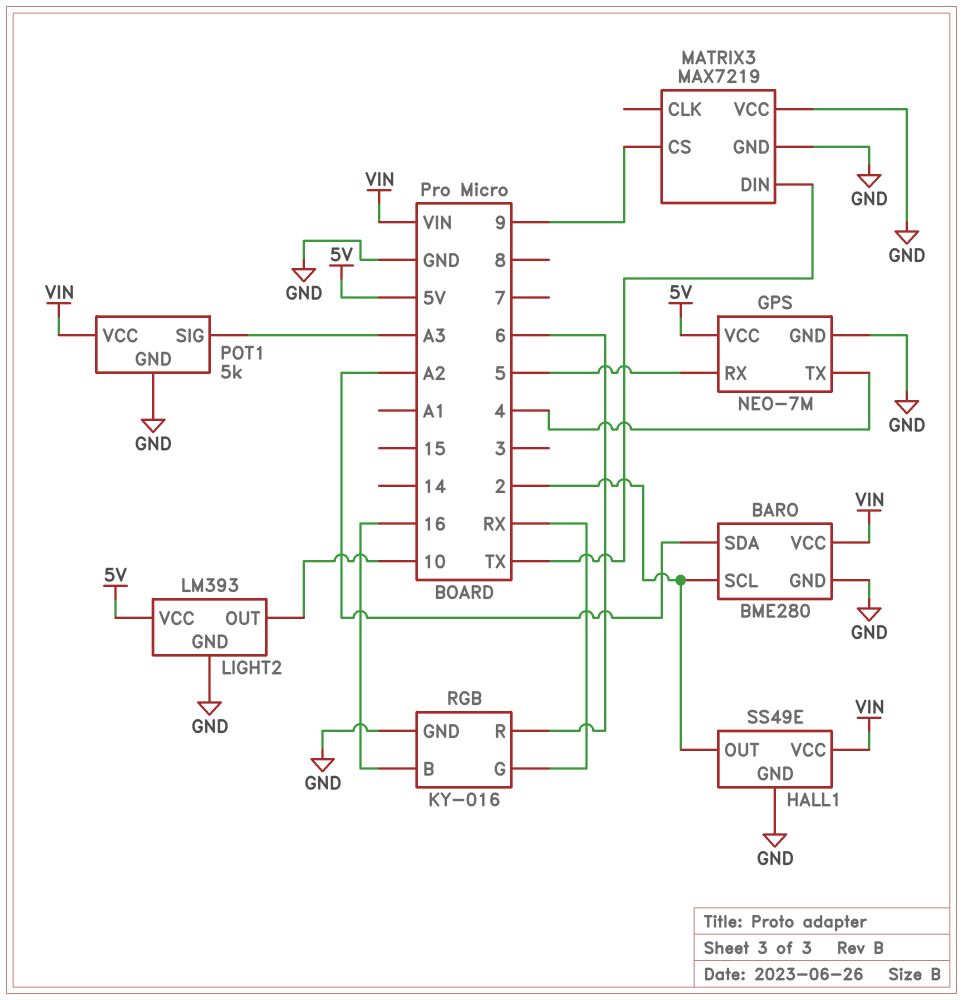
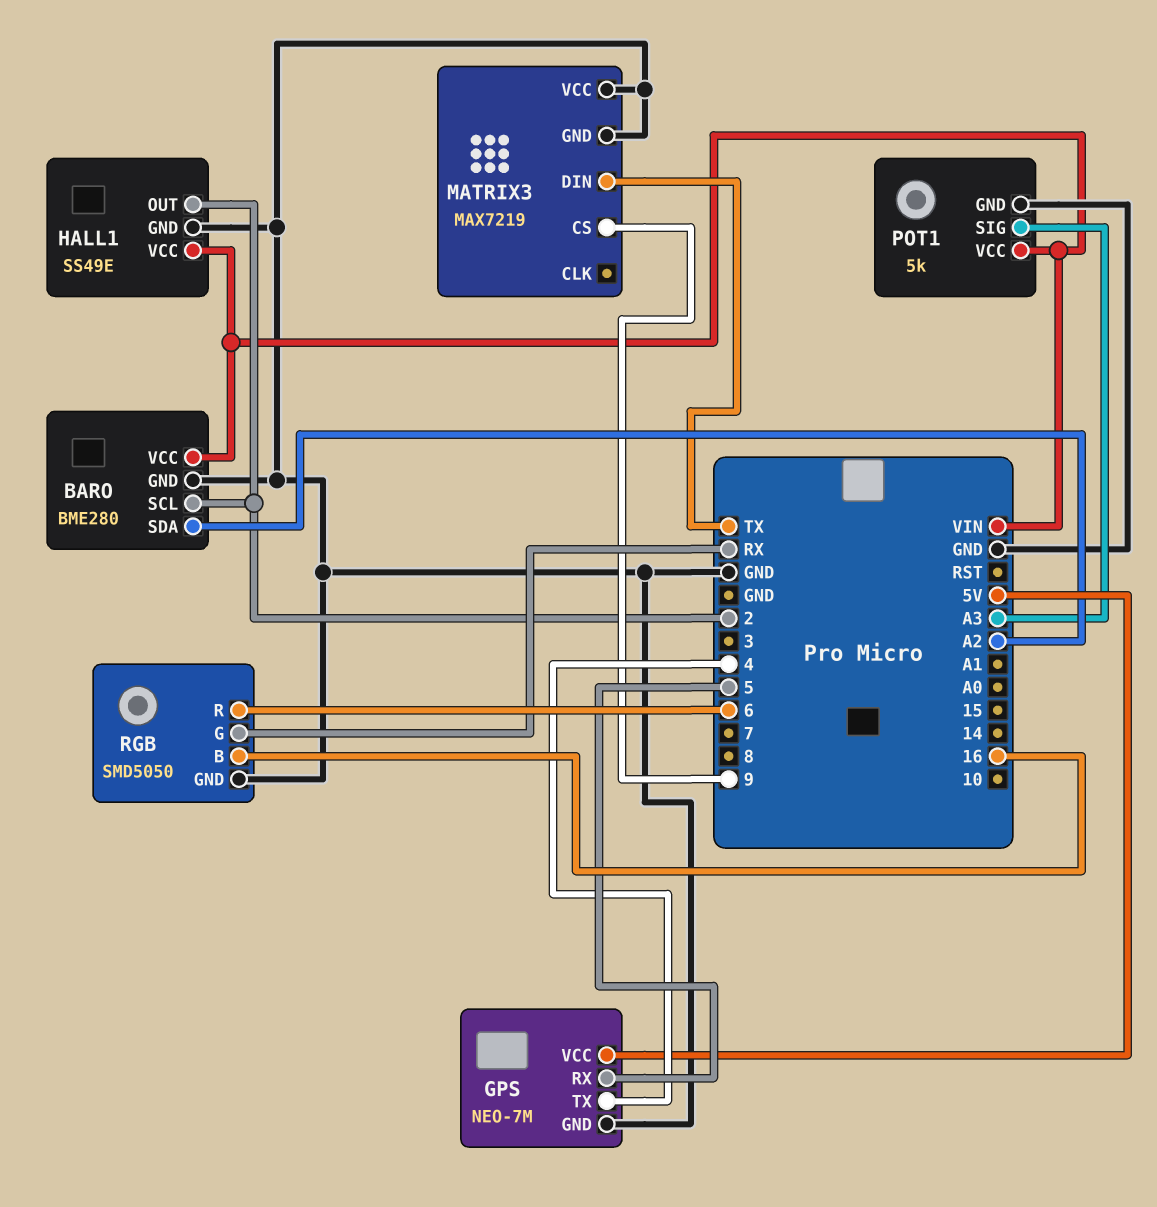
LIGHT2: LM393 -> none
LIGHT2 pin GND: GND -> none
LIGHT2 pin OUT: 10 -> none
LIGHT2 pin VCC: 5V -> none
RGB: KY-016 -> SMD5050

